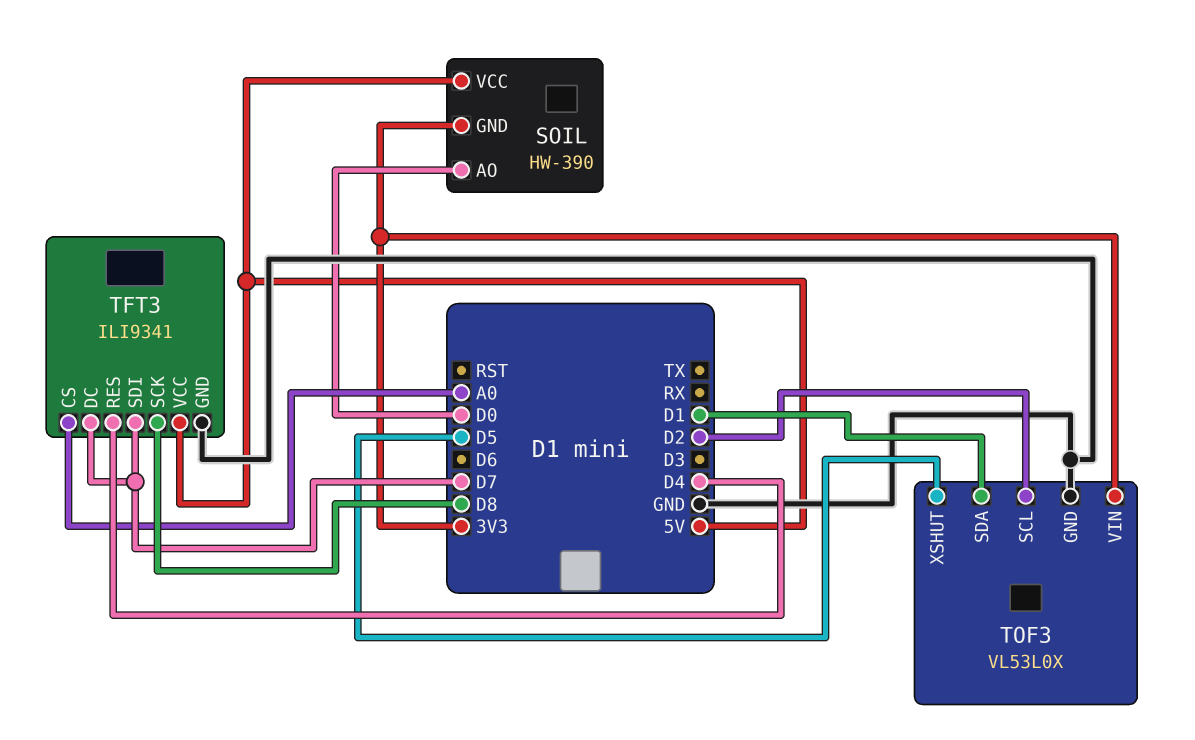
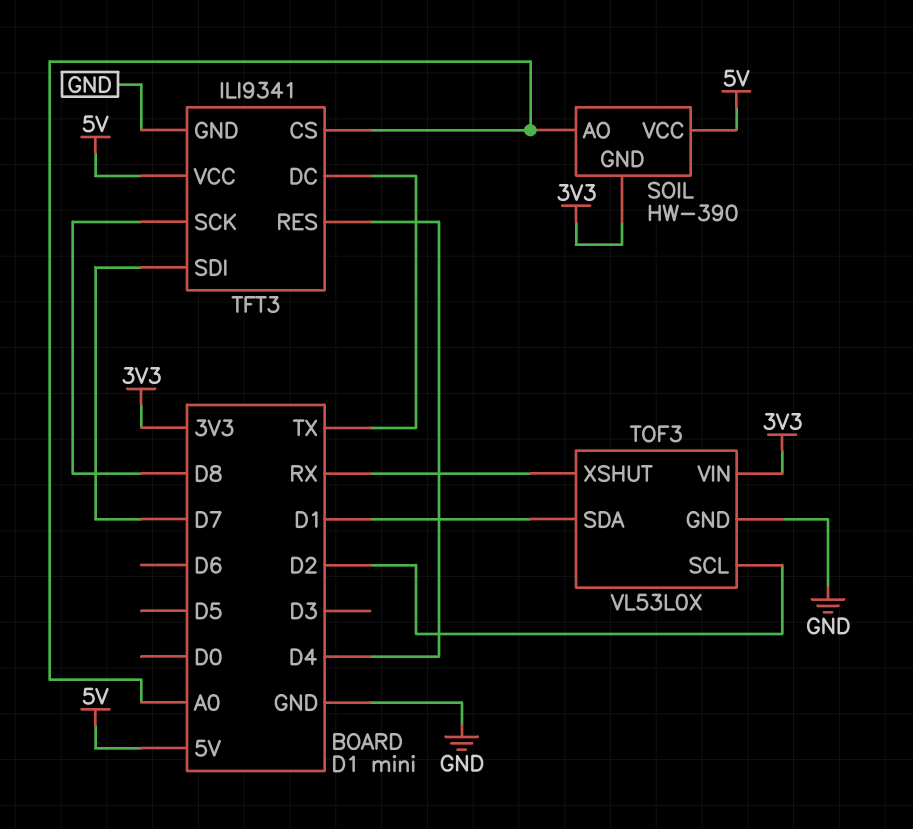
SOIL pin AO: D0 -> A0
TFT3 pin DC: D7 -> TX
TOF3 pin XSHUT: D5 -> RX

